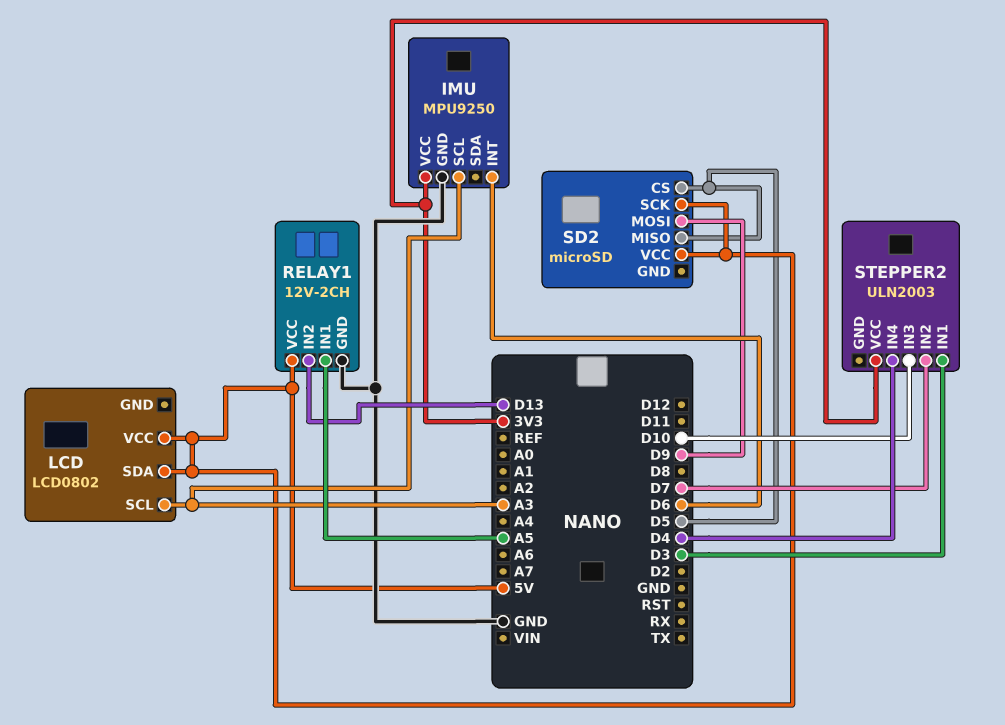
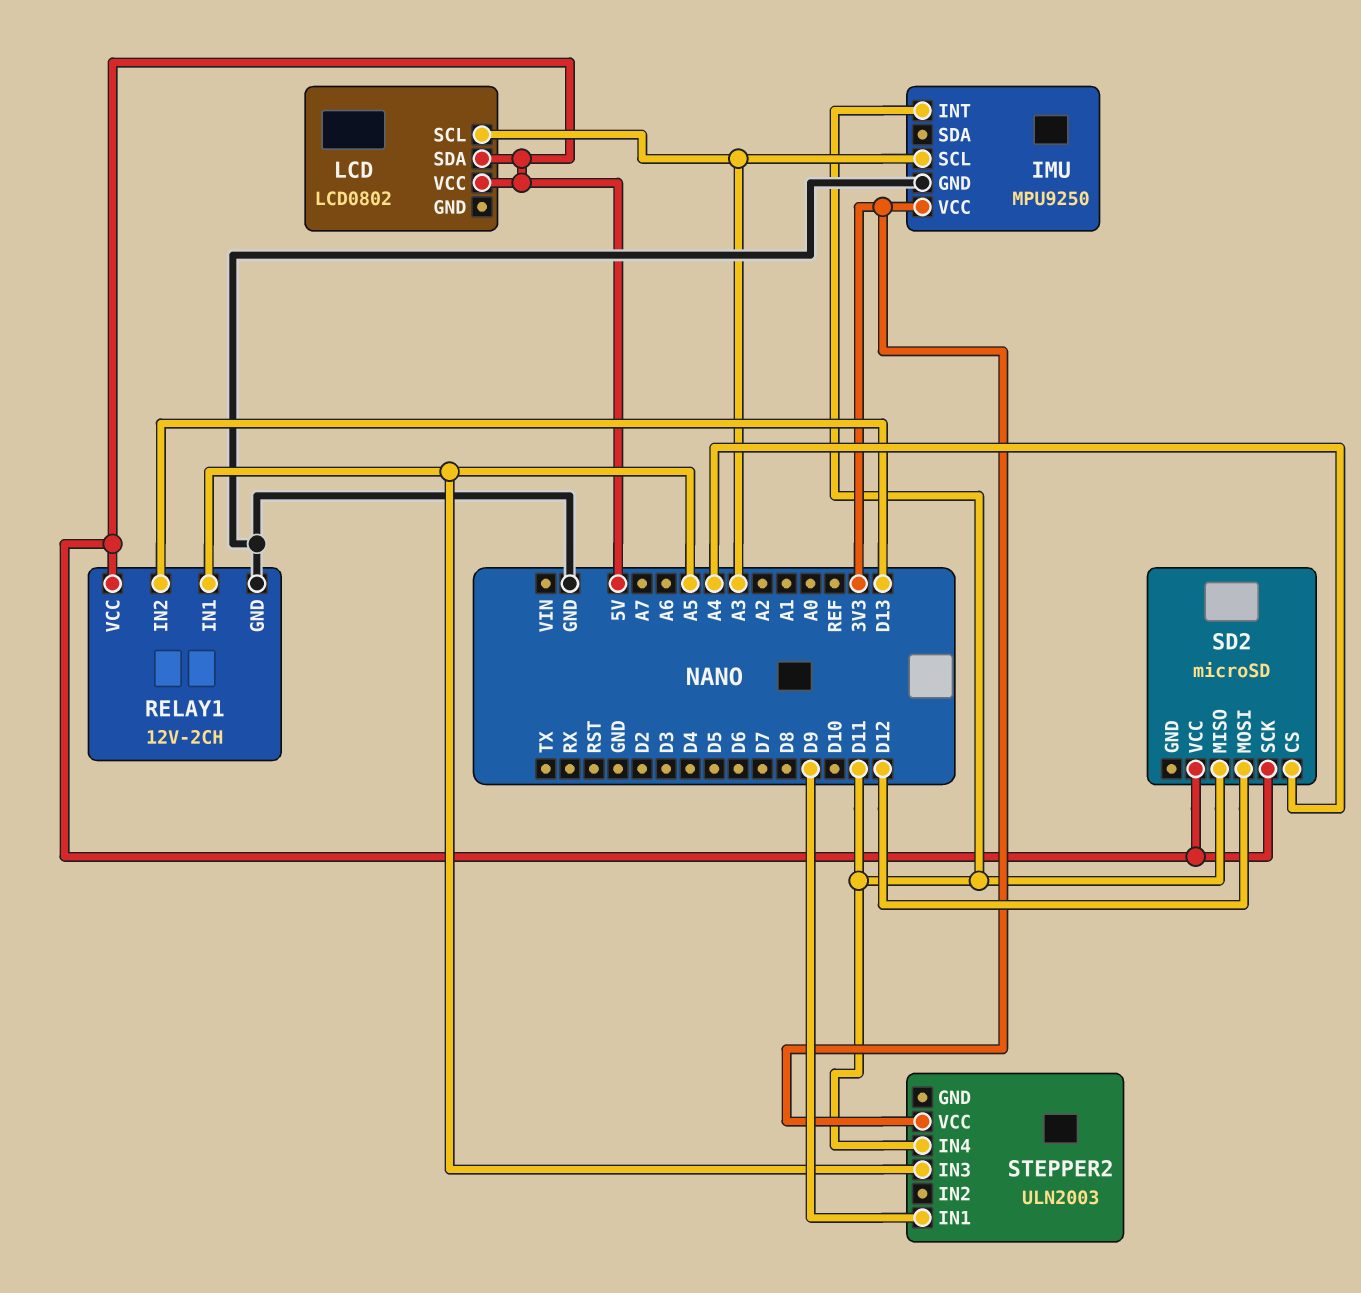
IMU pin INT: D6 -> D11
SD2 pin CS: D5 -> A4
SD2 pin MISO: D5 -> D11
SD2 pin MOSI: D9 -> D12
STEPPER2 pin IN1: D3 -> D9
STEPPER2 pin IN2: D7 -> none
STEPPER2 pin IN3: D10 -> A5
STEPPER2 pin IN4: D4 -> D11

